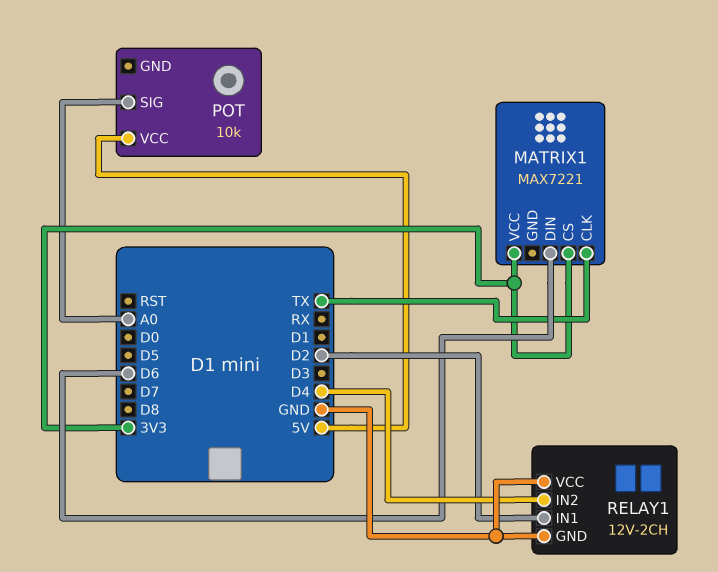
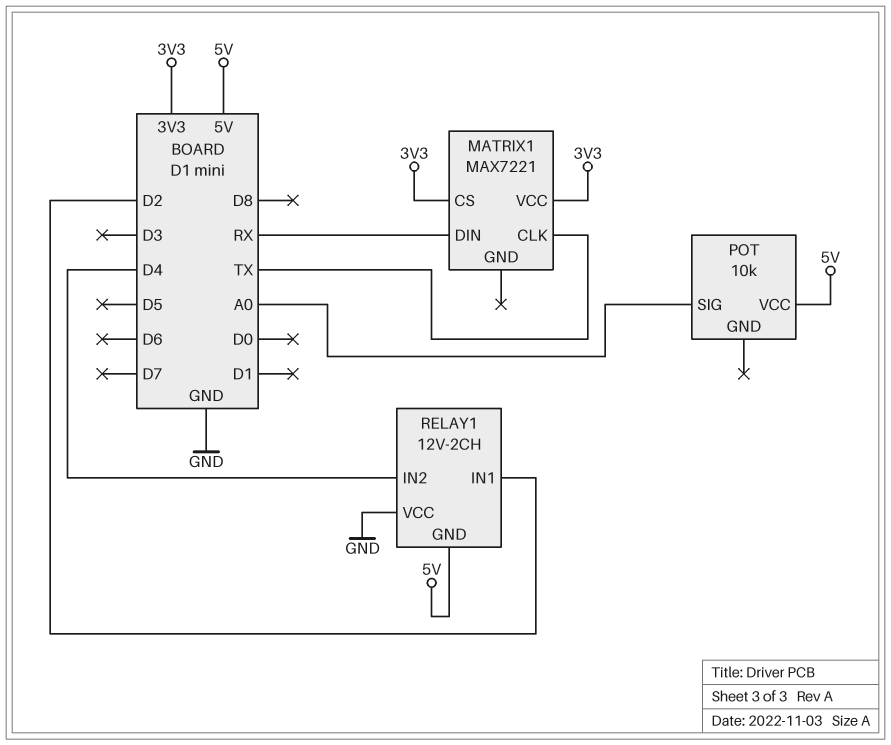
MATRIX1 pin DIN: D6 -> RX
RELAY1 pin GND: GND -> 5V

